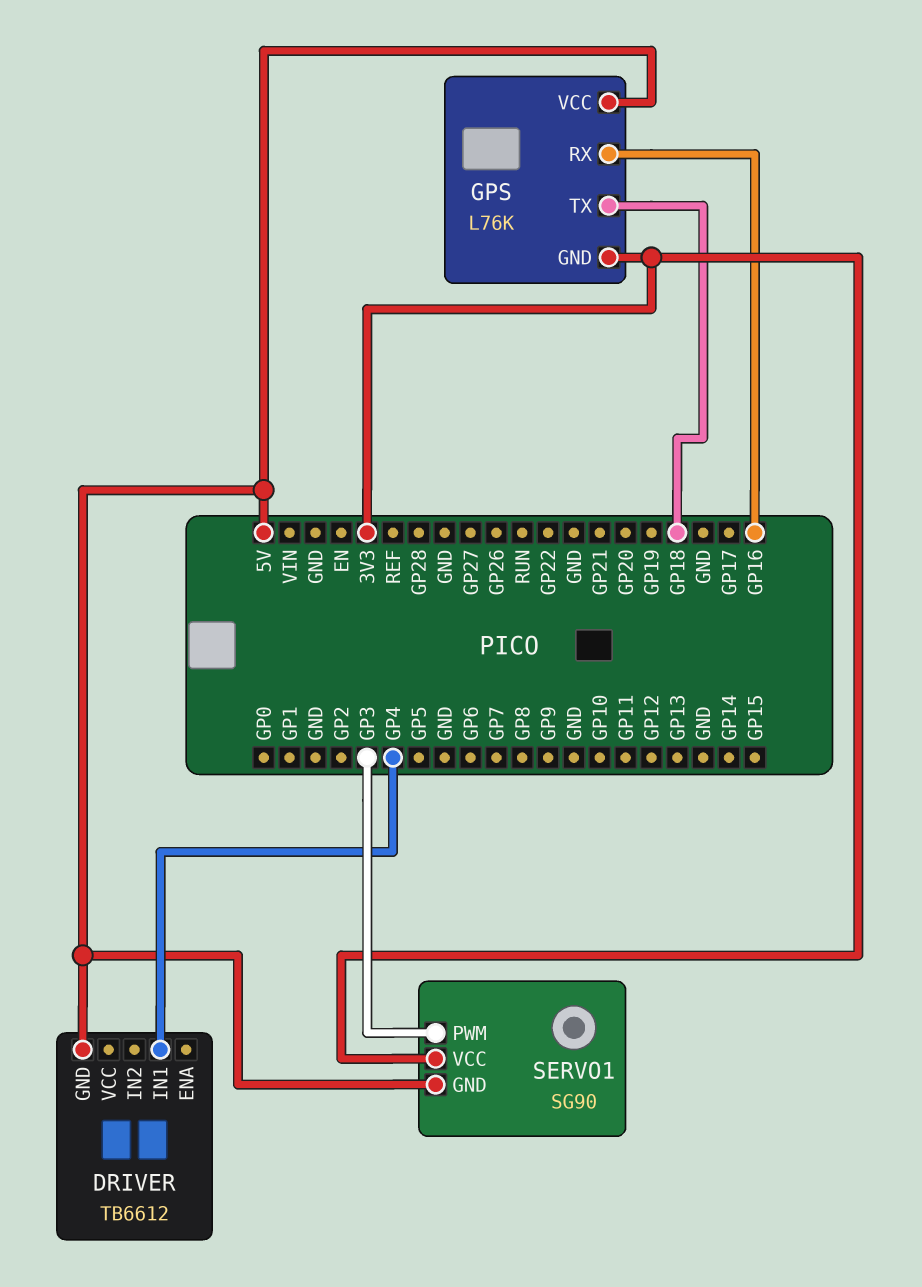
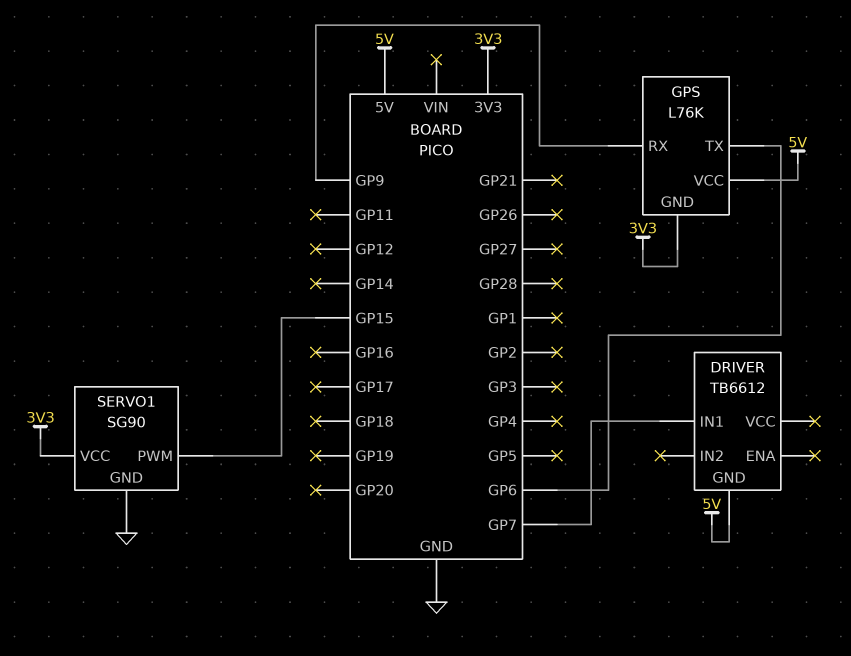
DRIVER pin IN1: GP4 -> GP7
GPS pin RX: GP16 -> GP9
GPS pin TX: GP18 -> GP6
SERVO1 pin GND: 5V -> GND
SERVO1 pin PWM: GP3 -> GP15

